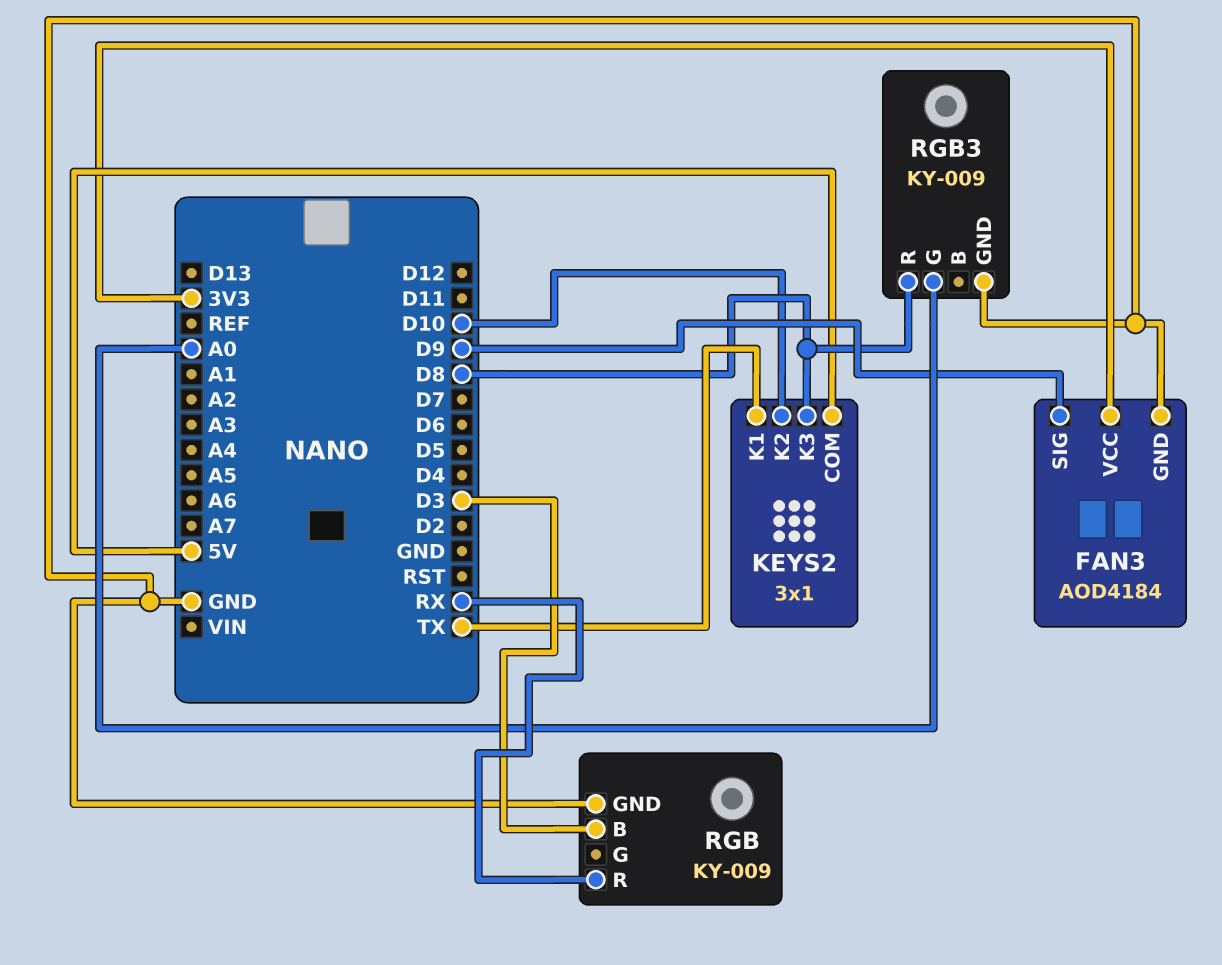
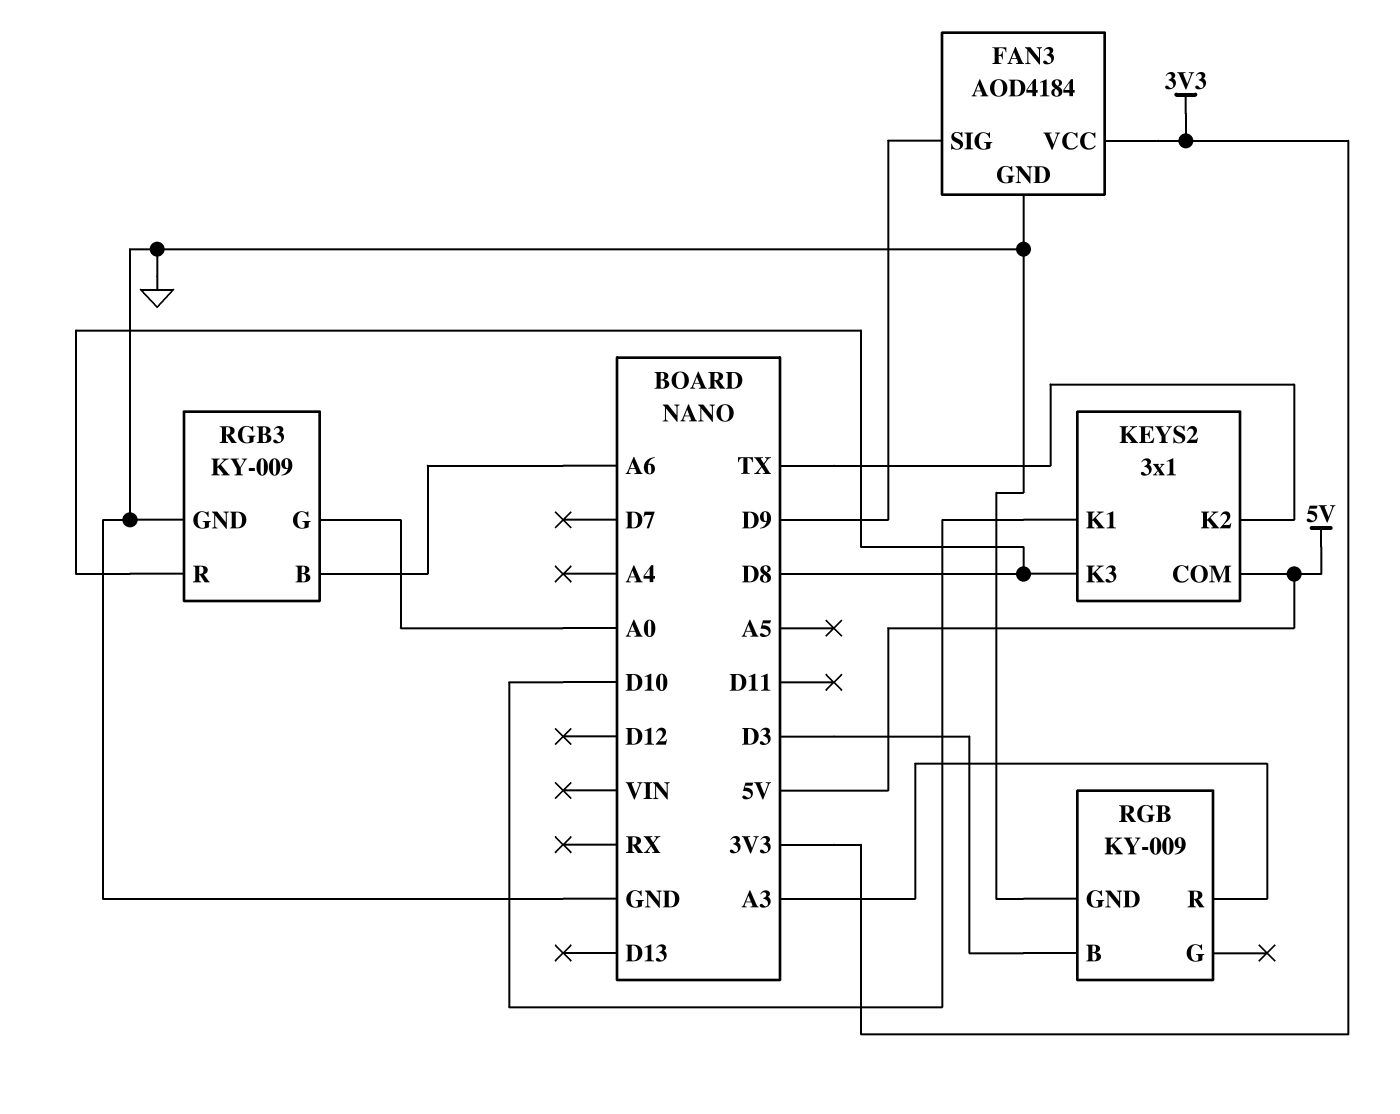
KEYS2 pin K1: TX -> D10
KEYS2 pin K2: D10 -> TX
RGB pin R: RX -> A3
RGB3 pin B: none -> A6

